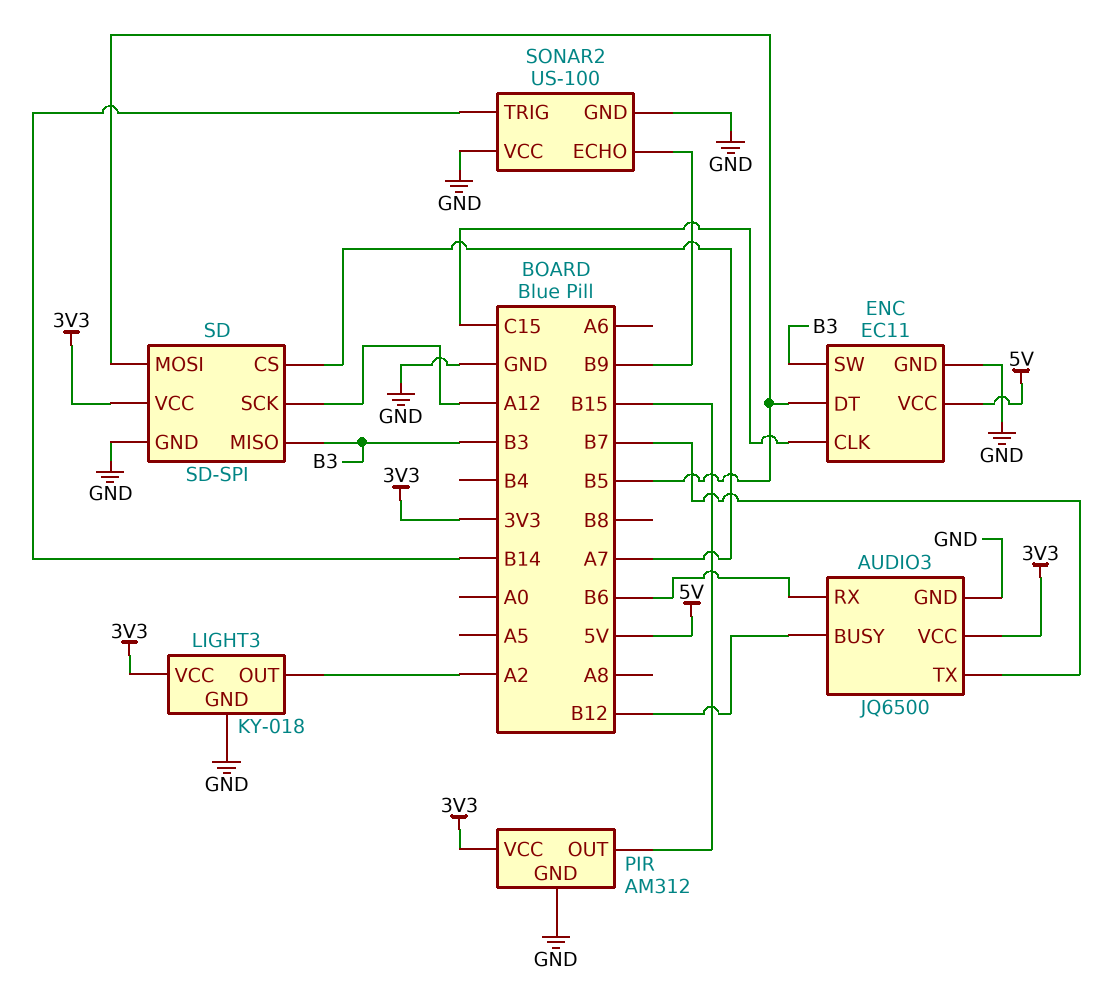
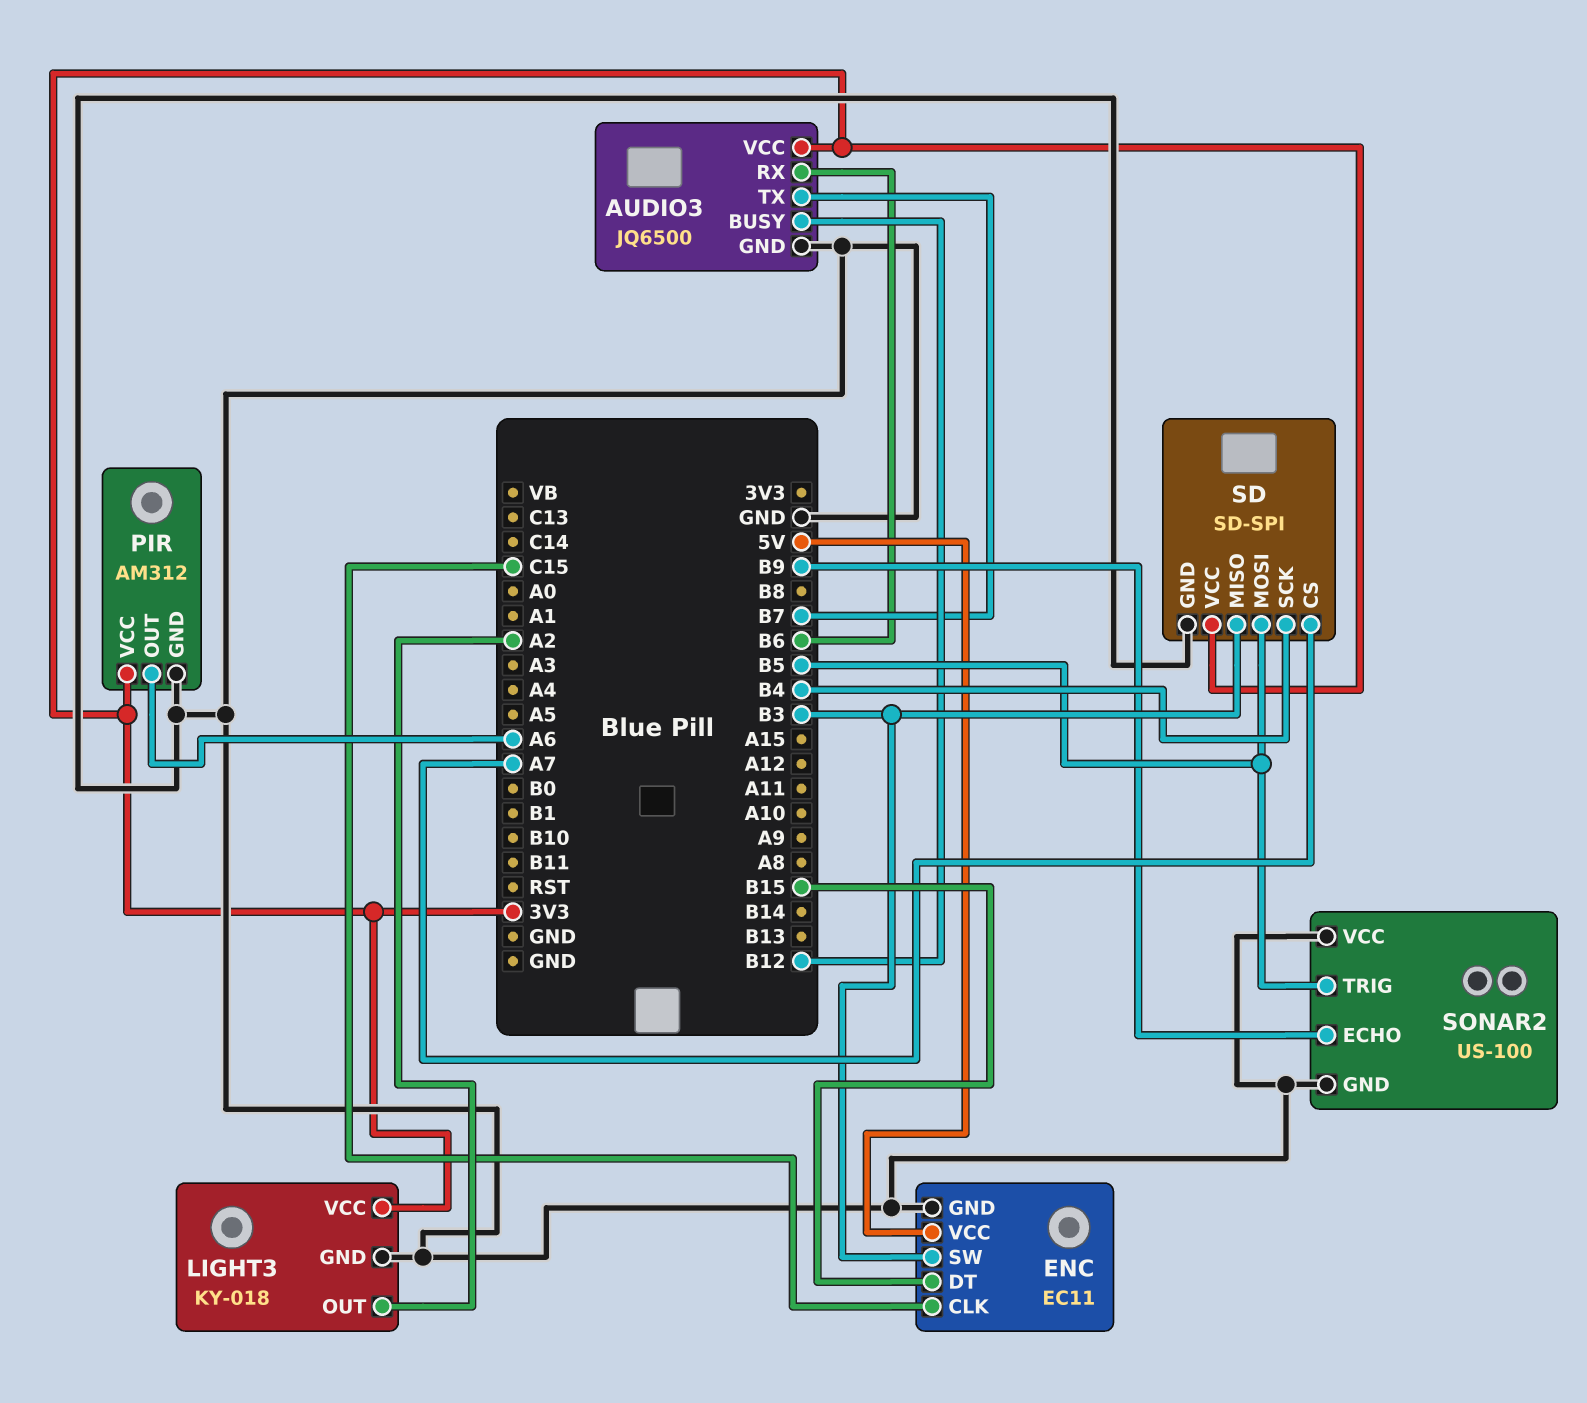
ENC pin DT: B5 -> B15
PIR pin OUT: B15 -> A6
SD pin SCK: A12 -> B4
SONAR2 pin TRIG: B14 -> B5

